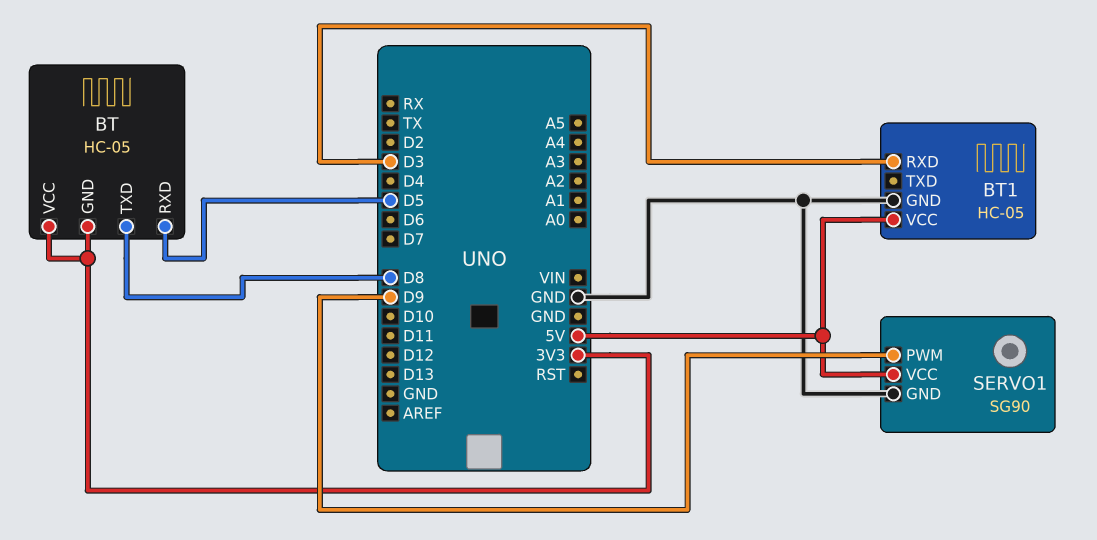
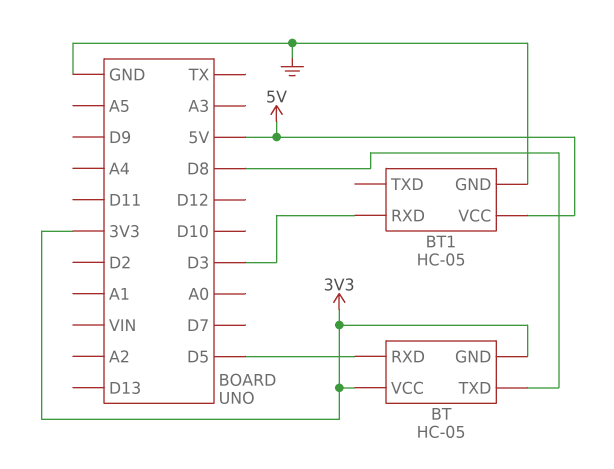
SERVO1: SG90 -> none
SERVO1 pin GND: GND -> none
SERVO1 pin PWM: D9 -> none
SERVO1 pin VCC: 5V -> none

